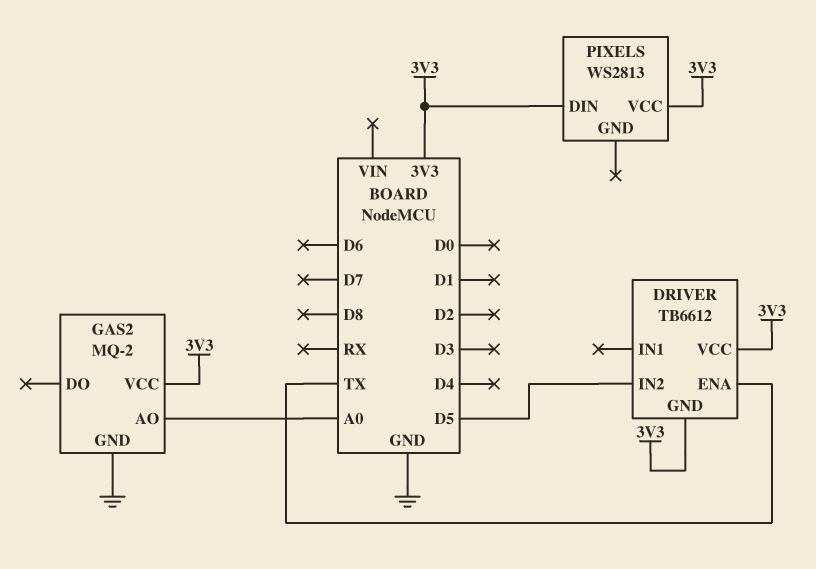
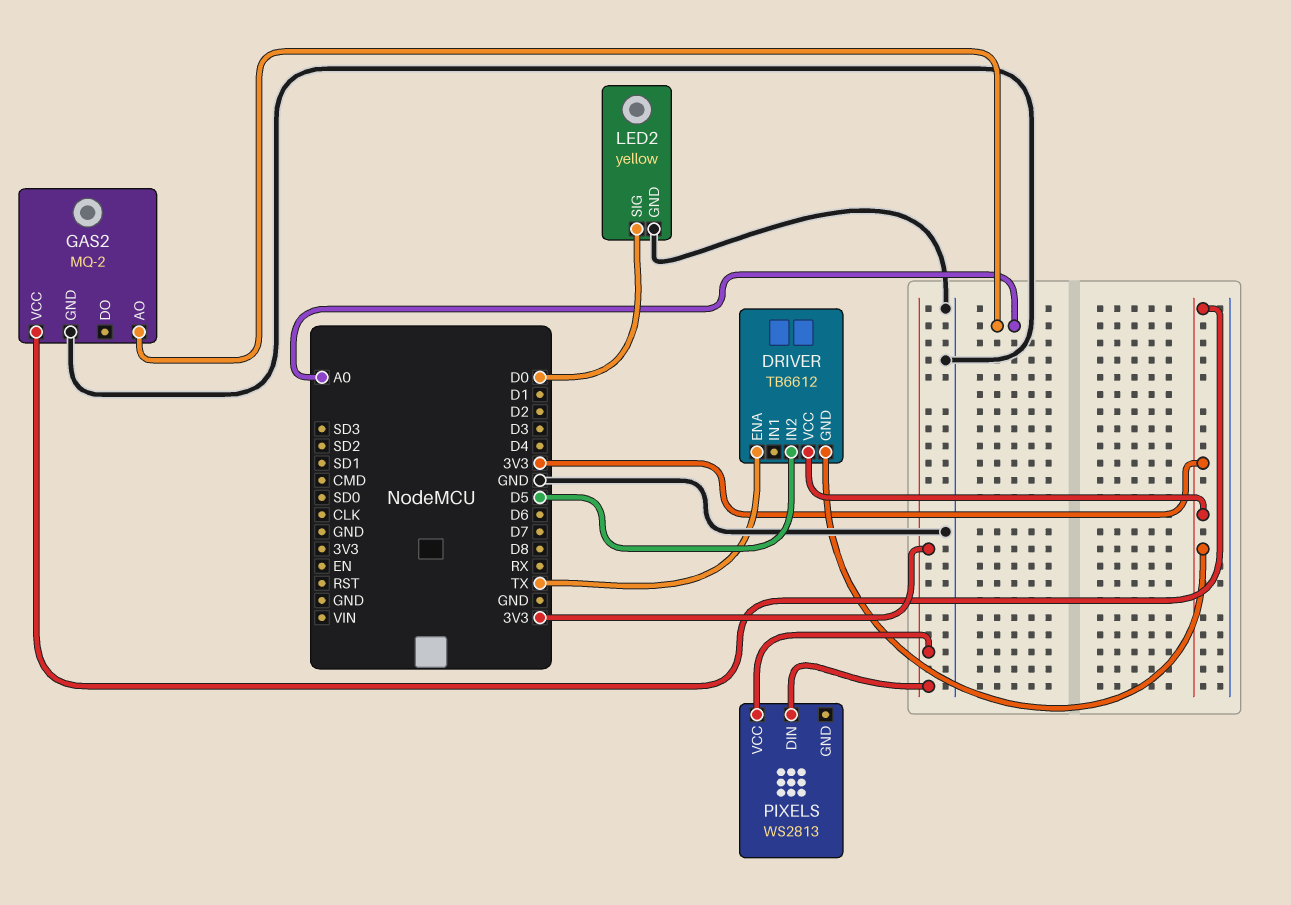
LED2: none -> yellow
LED2 pin GND: none -> GND
LED2 pin SIG: none -> D0

